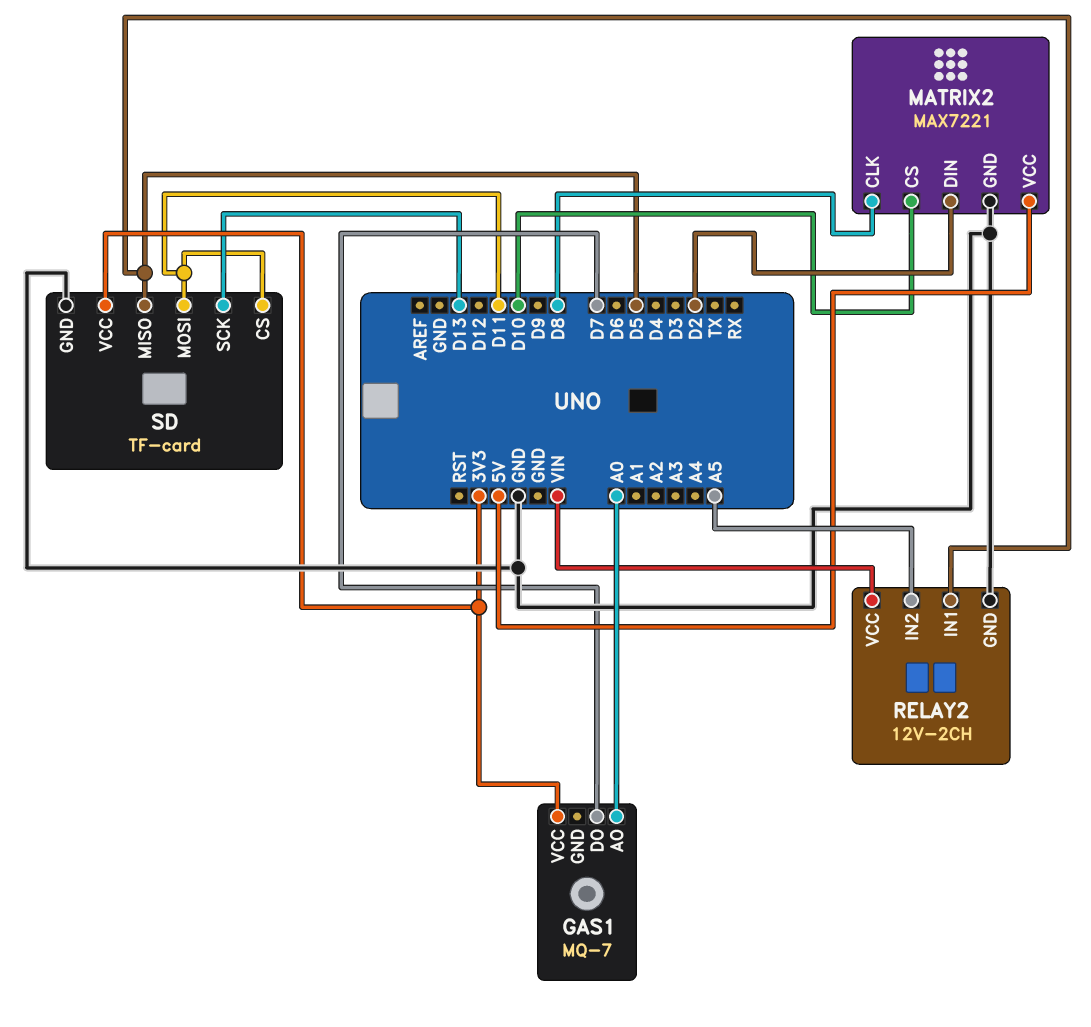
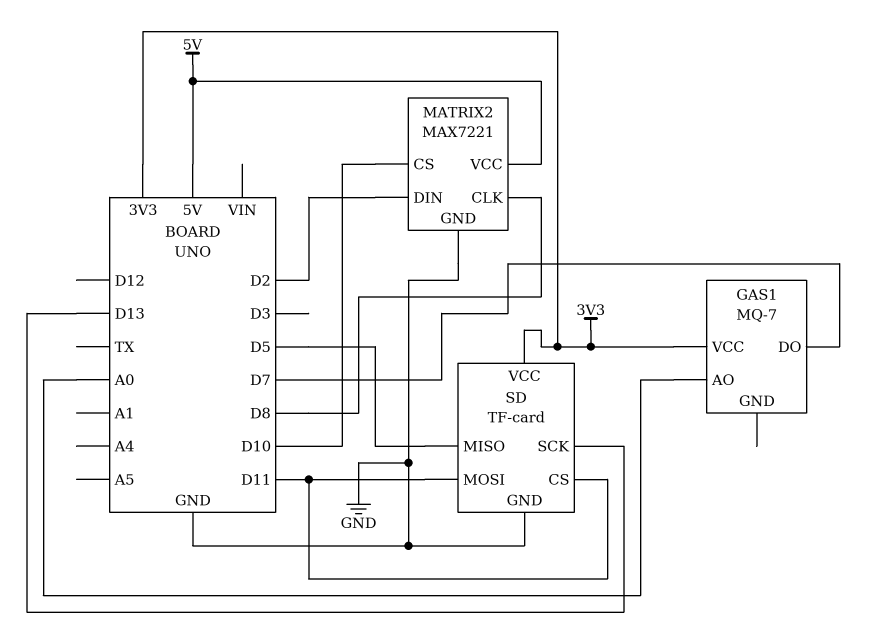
RELAY2: 12V-2CH -> none
RELAY2 pin GND: GND -> none
RELAY2 pin IN1: D5 -> none
RELAY2 pin IN2: A5 -> none
RELAY2 pin VCC: VIN -> none

